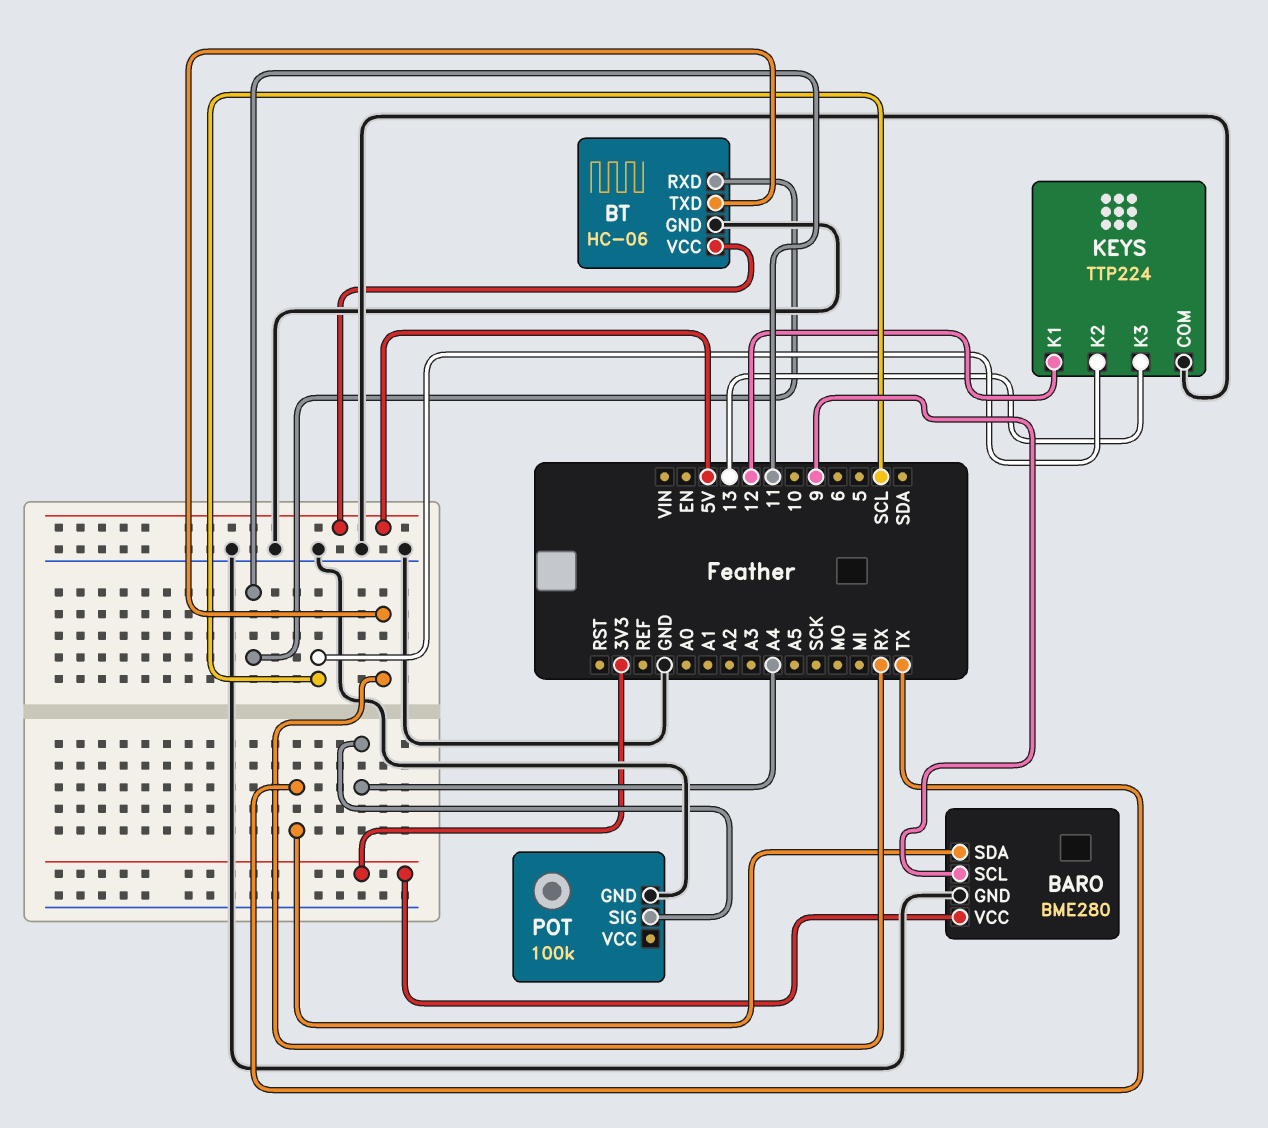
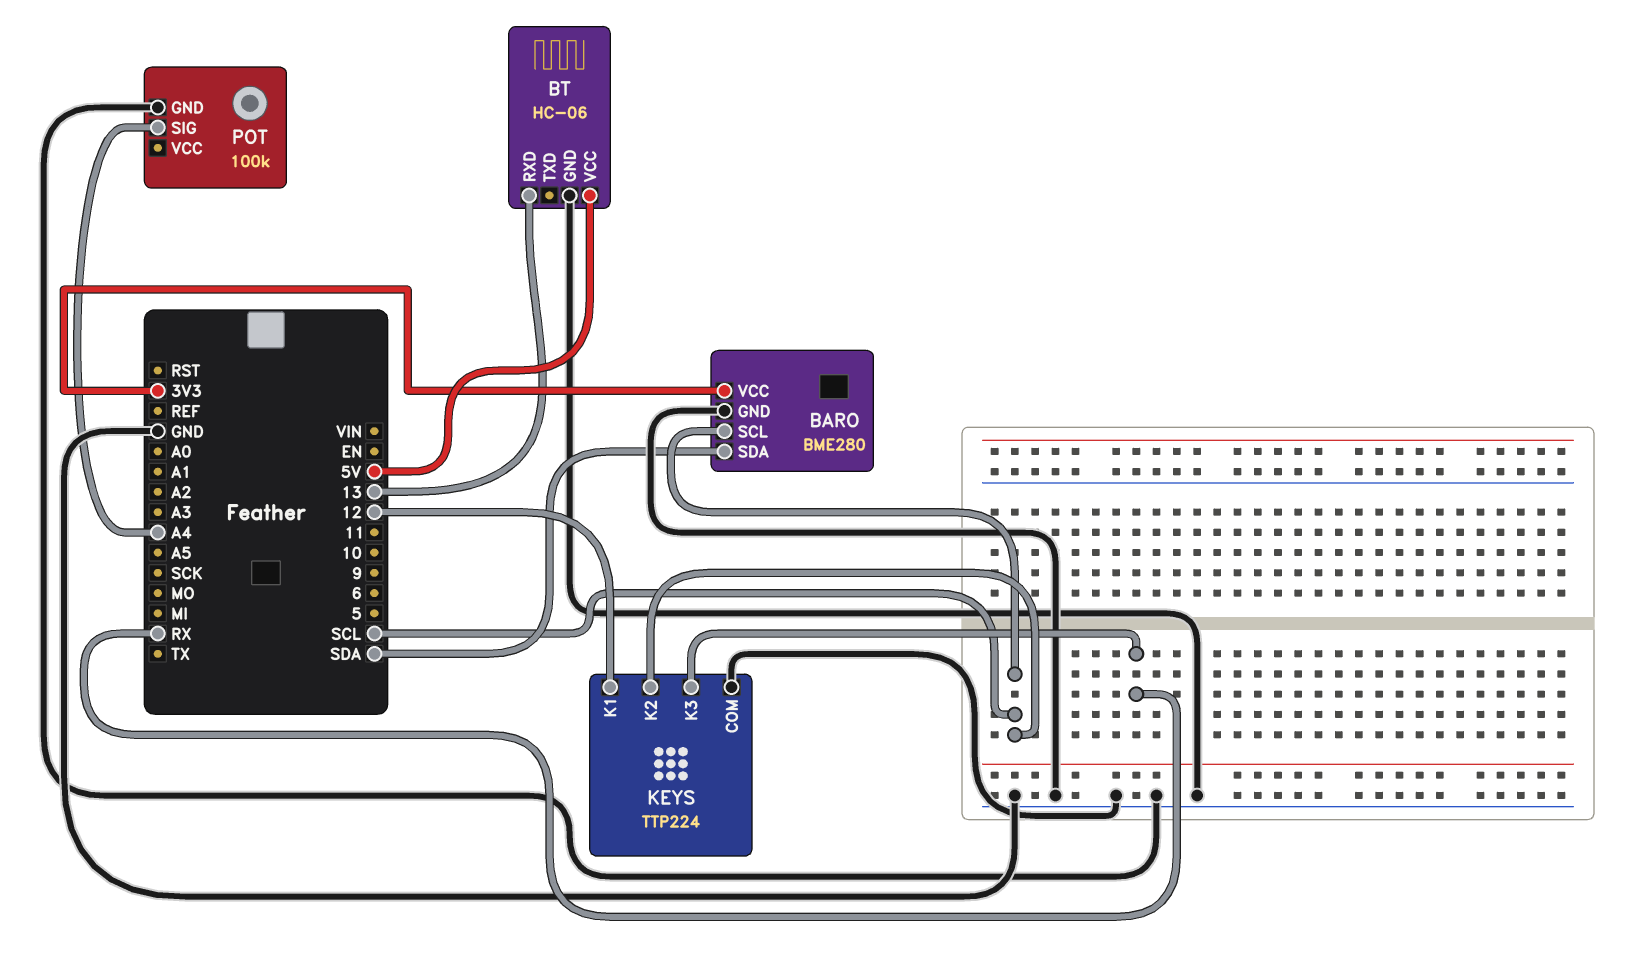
BARO pin SCL: 9 -> SCL
BARO pin SDA: TX -> SDA
BT pin RXD: 11 -> 13
BT pin TXD: RX -> none
KEYS pin K3: 13 -> RX

